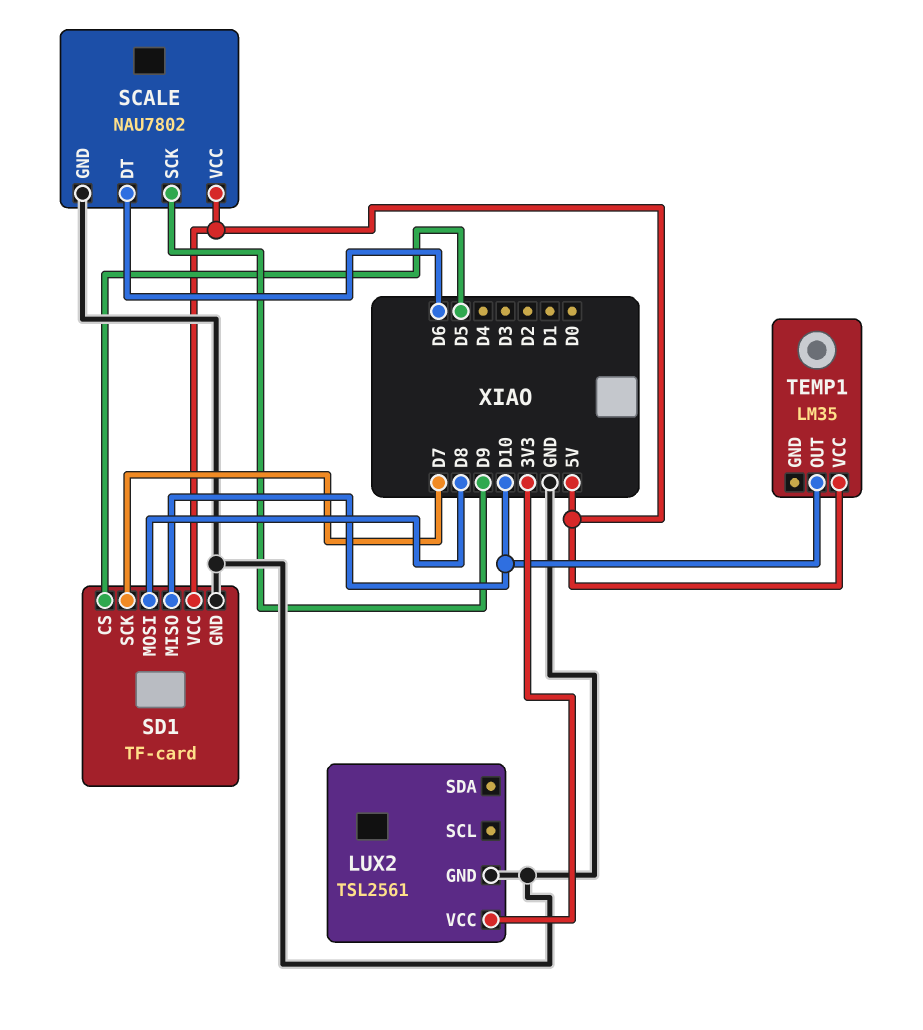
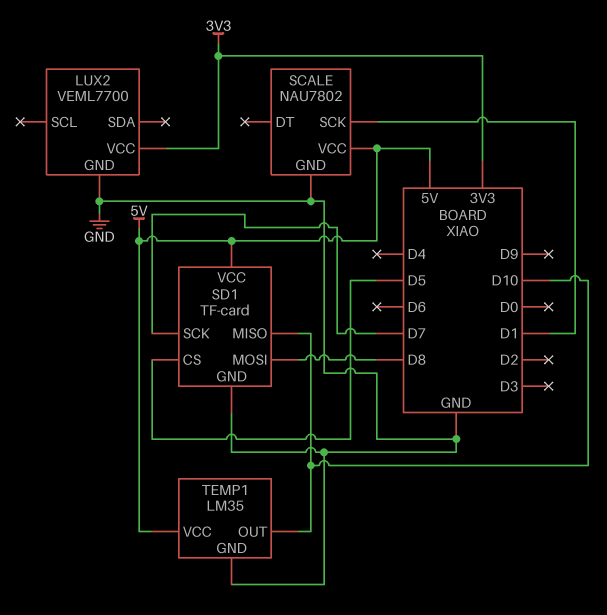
LUX2: TSL2561 -> VEML7700
SCALE pin DT: D6 -> none
SCALE pin SCK: D9 -> D1
TEMP1 pin GND: none -> GND

